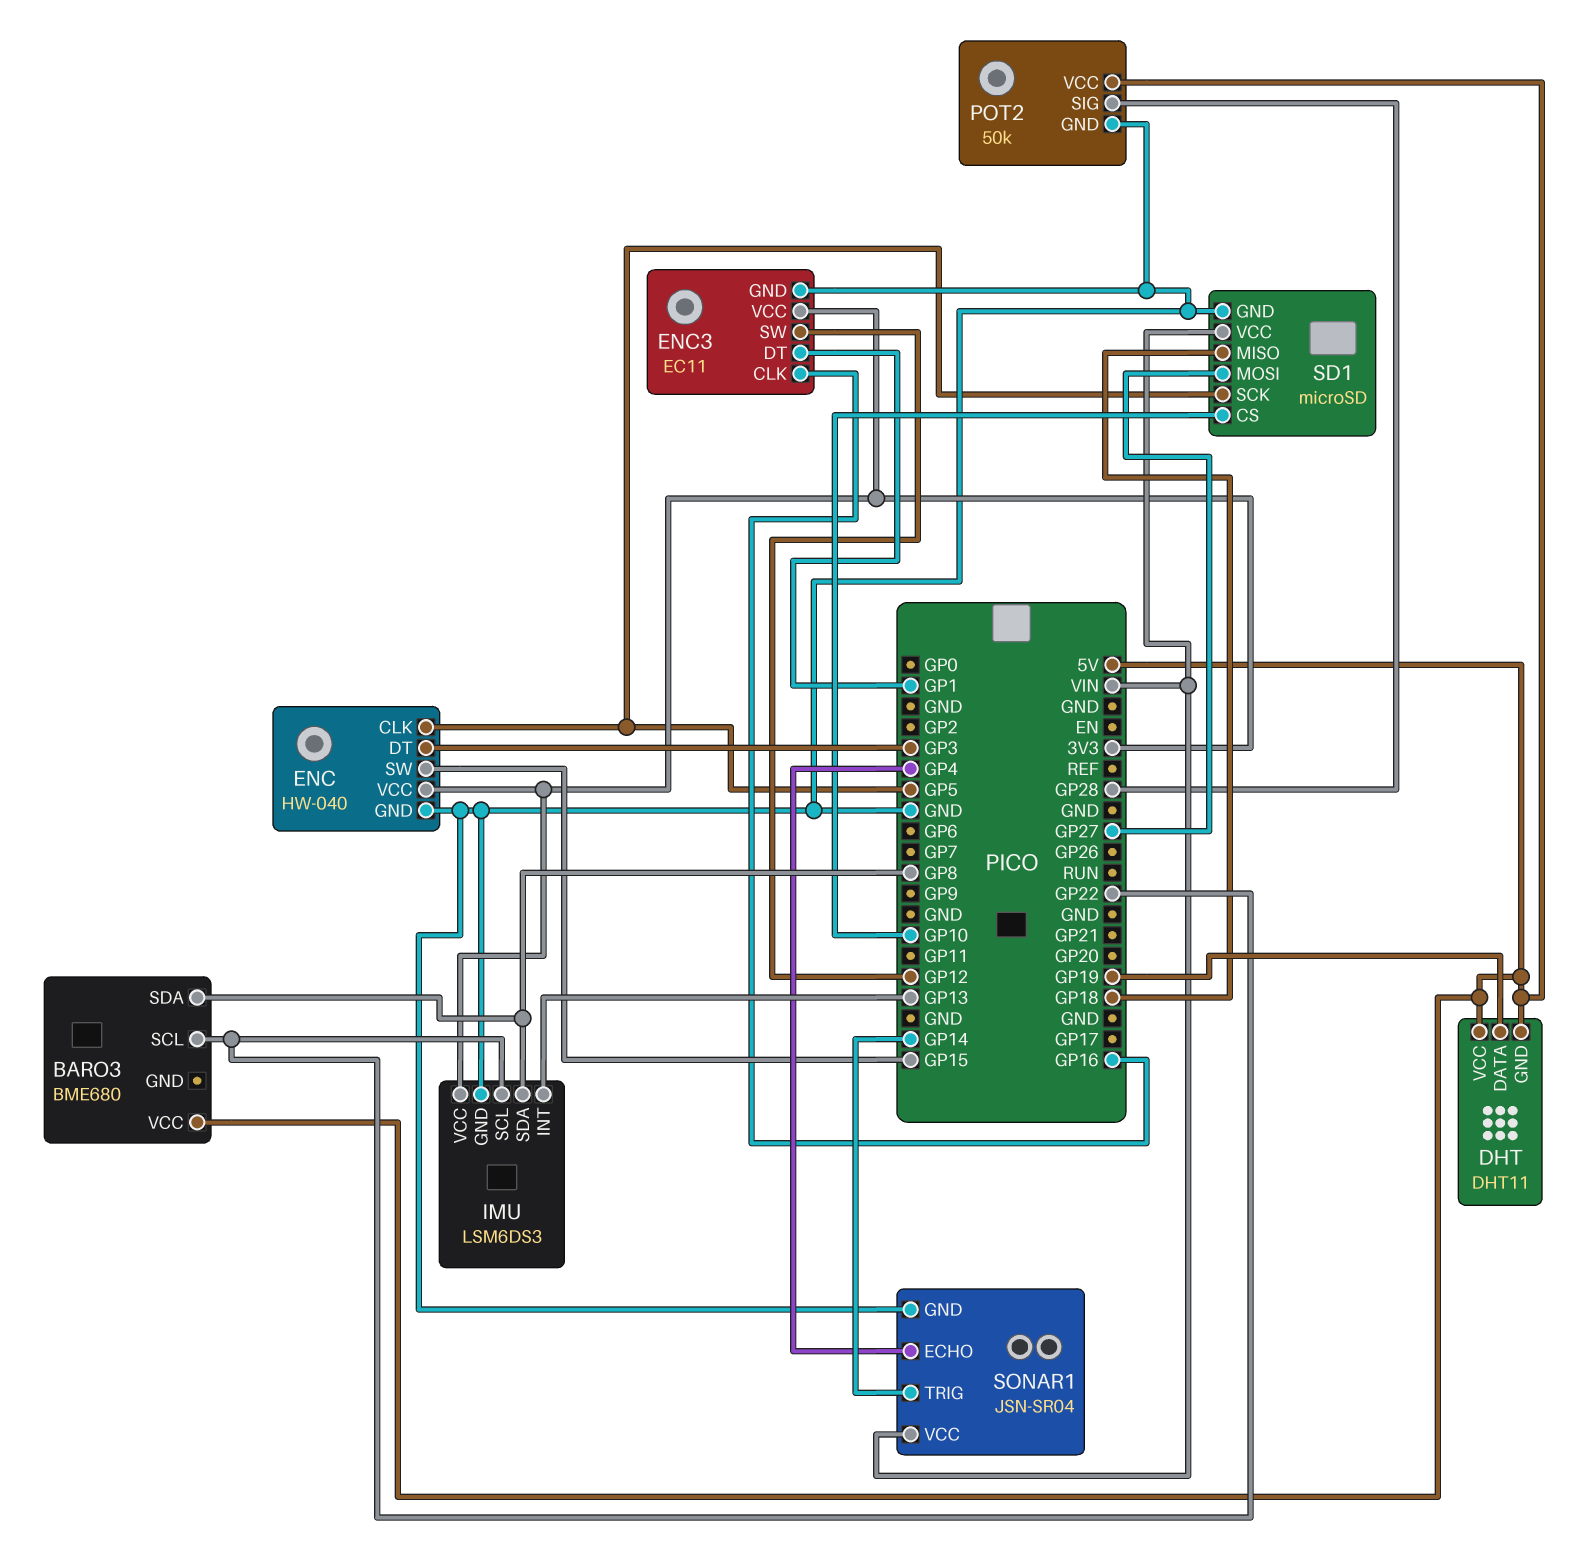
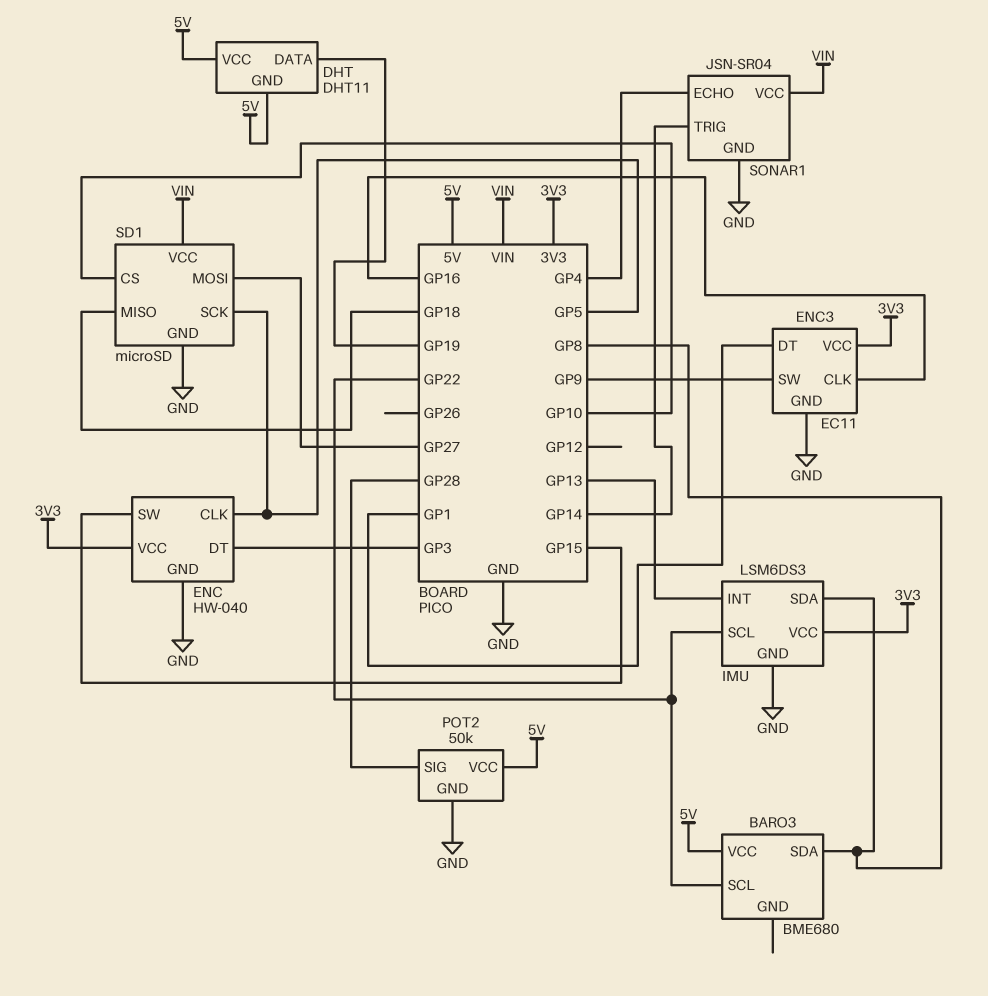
ENC3 pin SW: GP12 -> GP9

